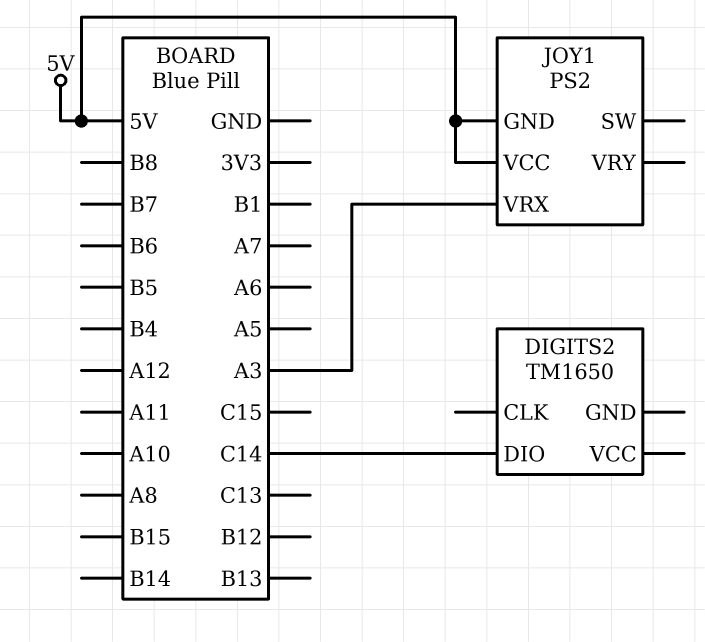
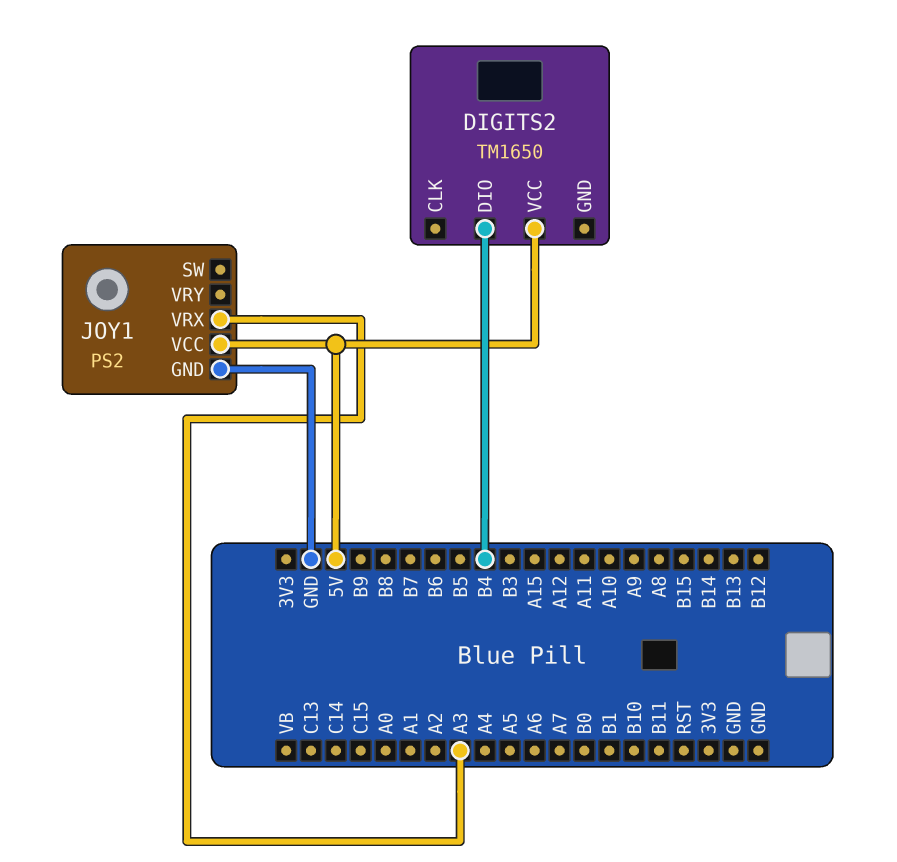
DIGITS2 pin DIO: C14 -> B4
DIGITS2 pin VCC: none -> 5V
JOY1 pin GND: 5V -> GND

